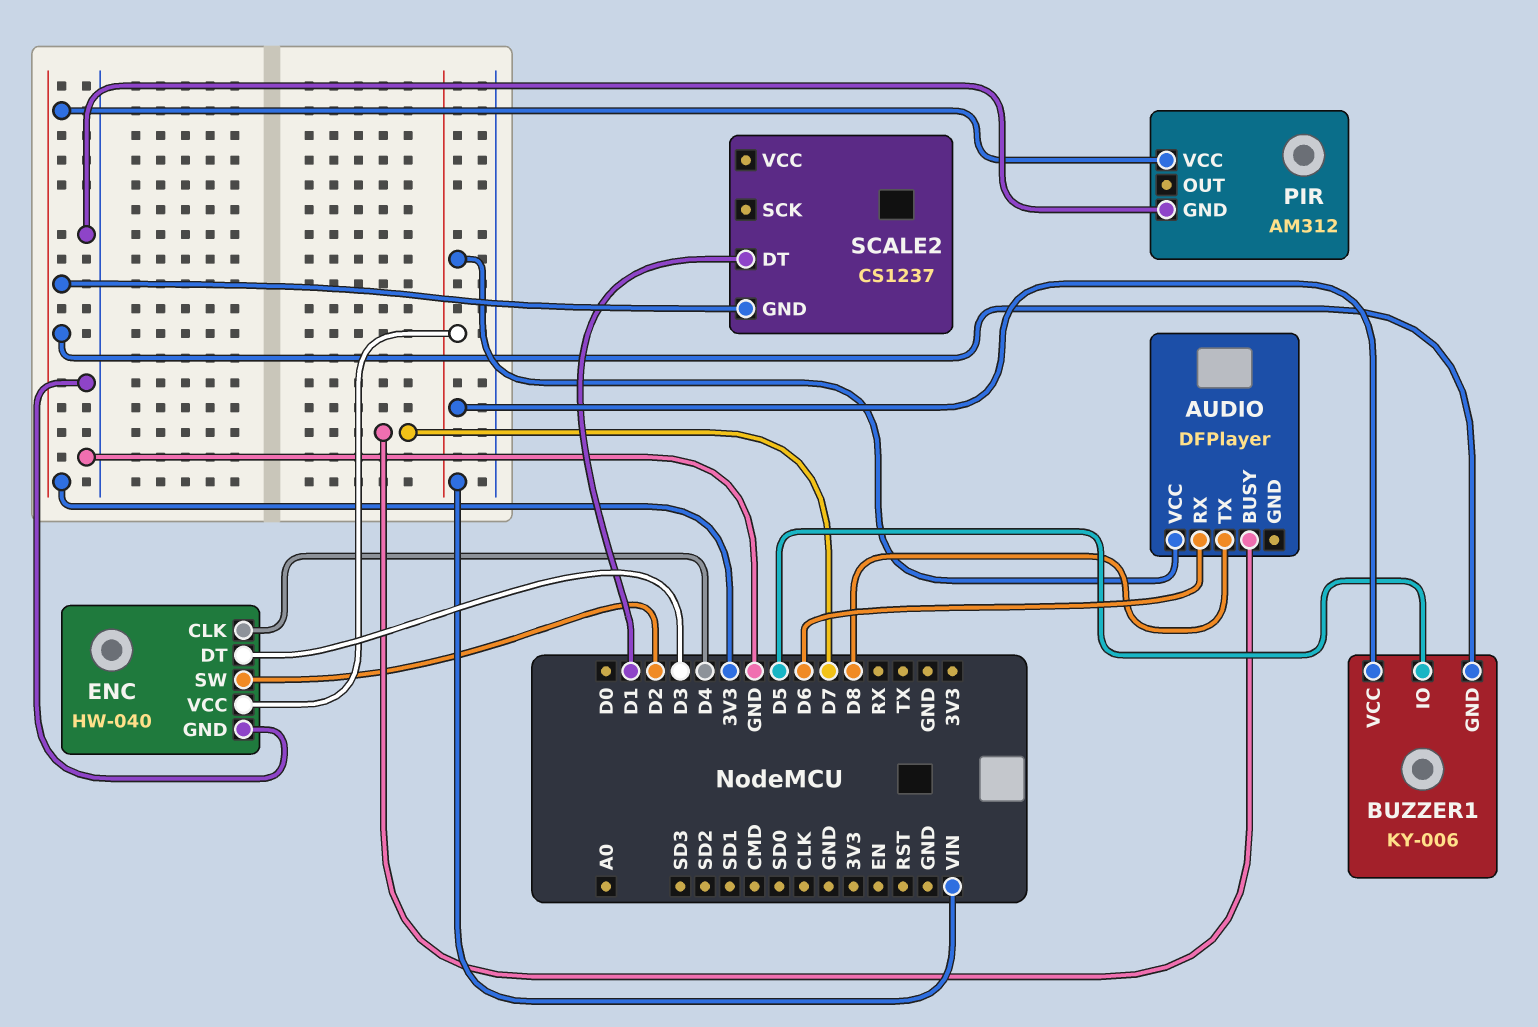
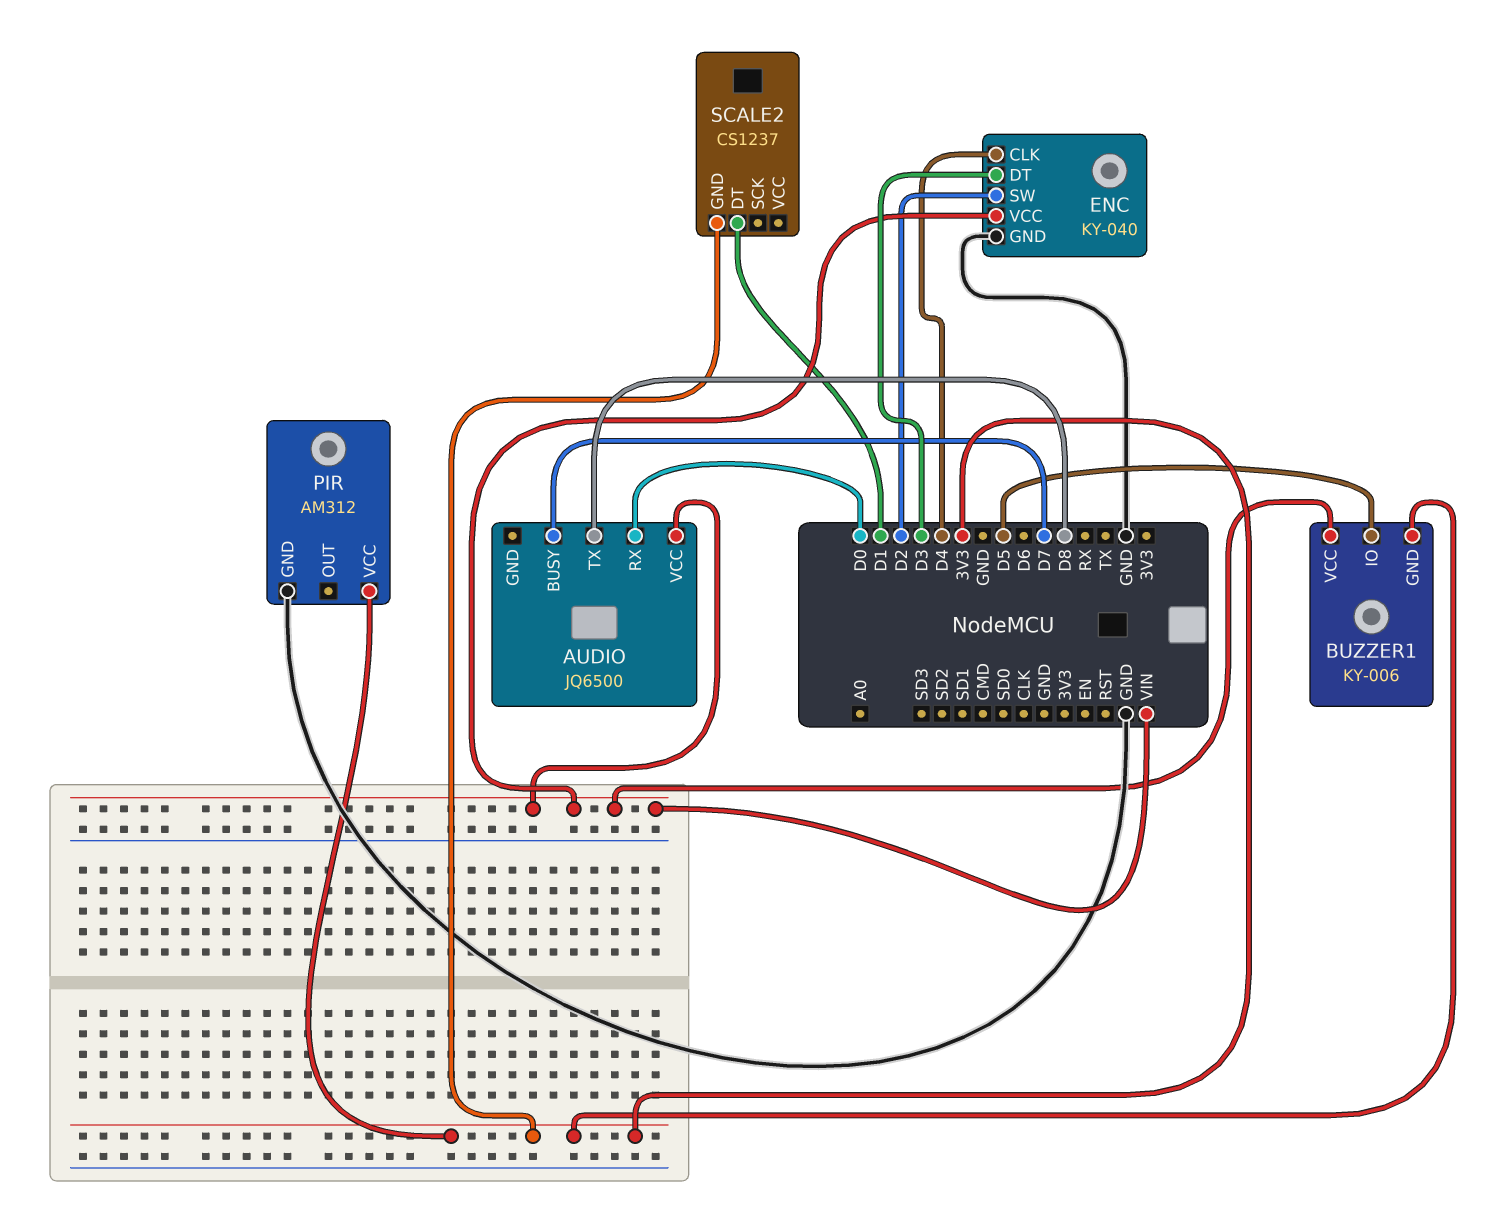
AUDIO: DFPlayer -> JQ6500
AUDIO pin RX: D6 -> D0
ENC: HW-040 -> KY-040

